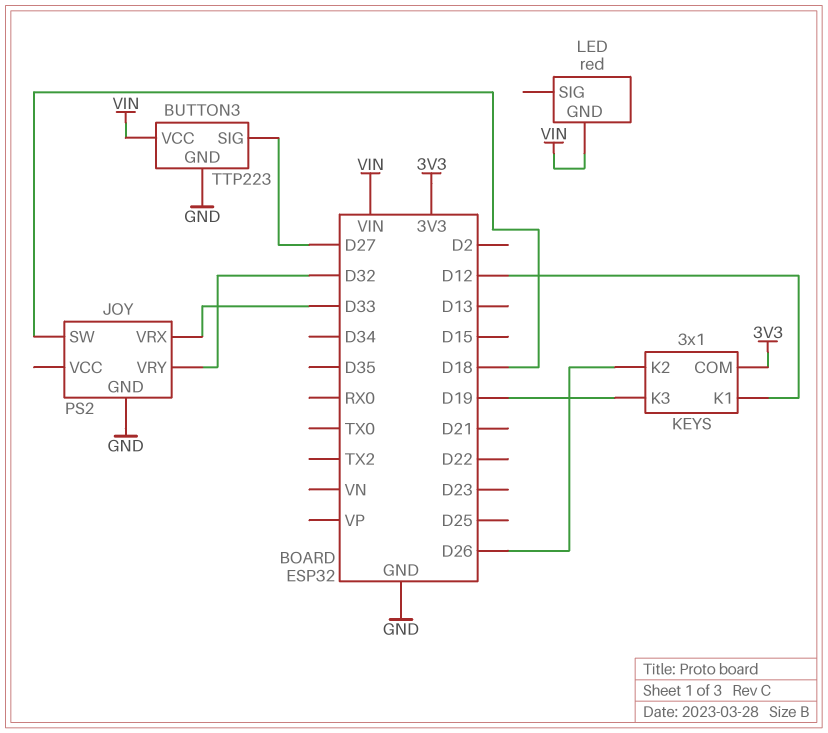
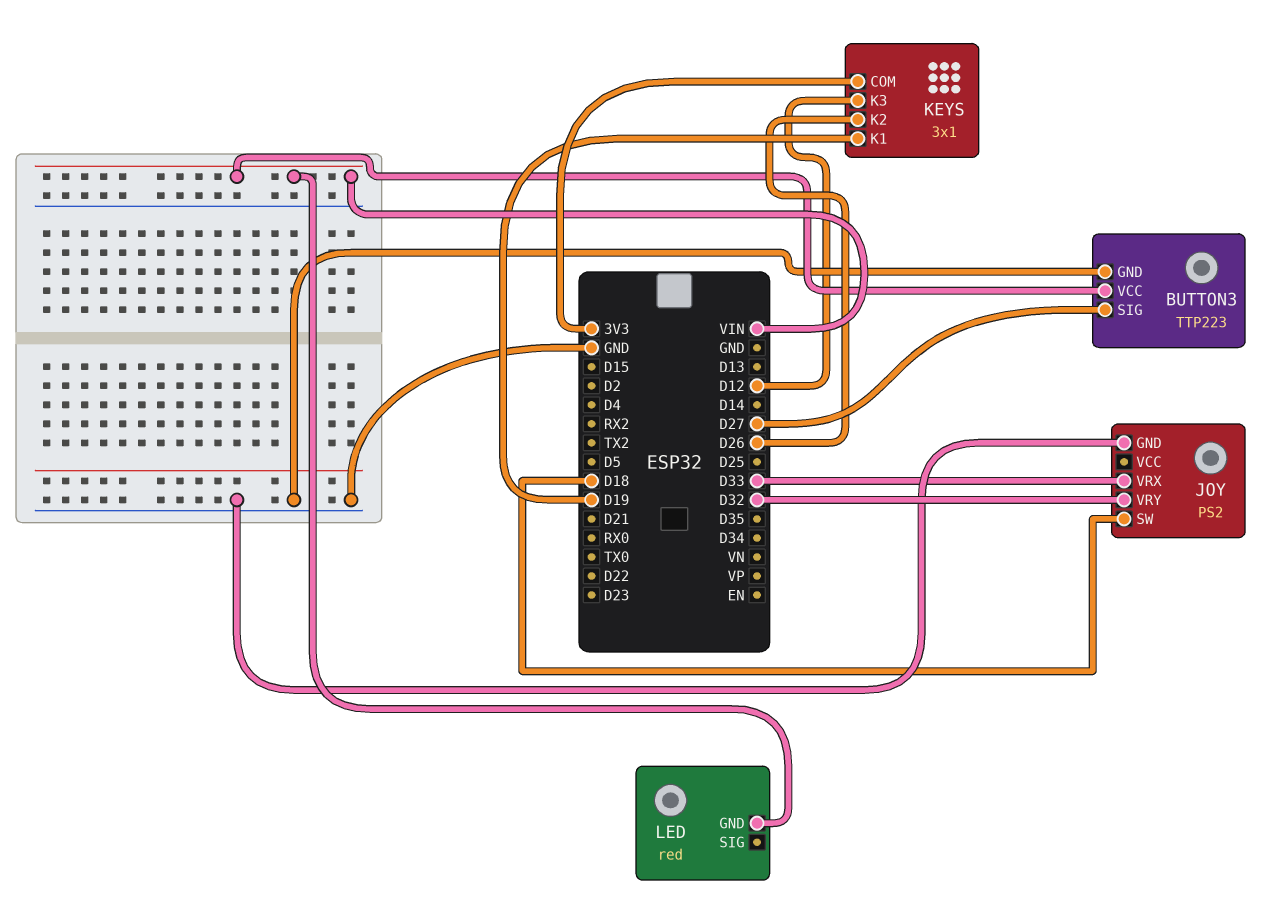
KEYS pin K1: D12 -> D19
KEYS pin K3: D19 -> D12

